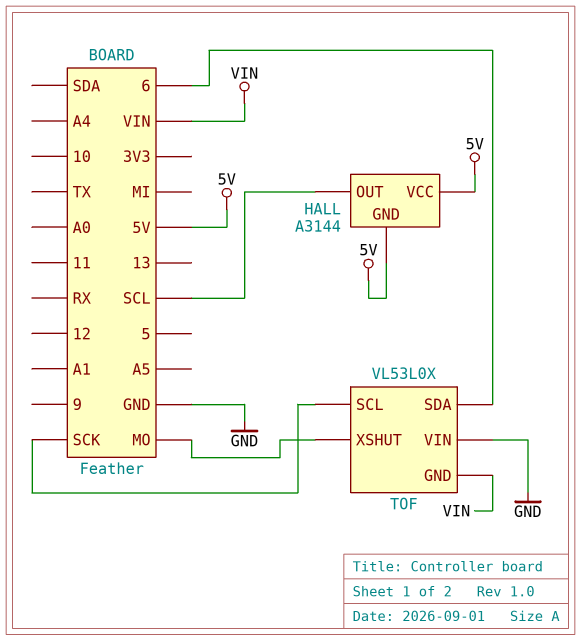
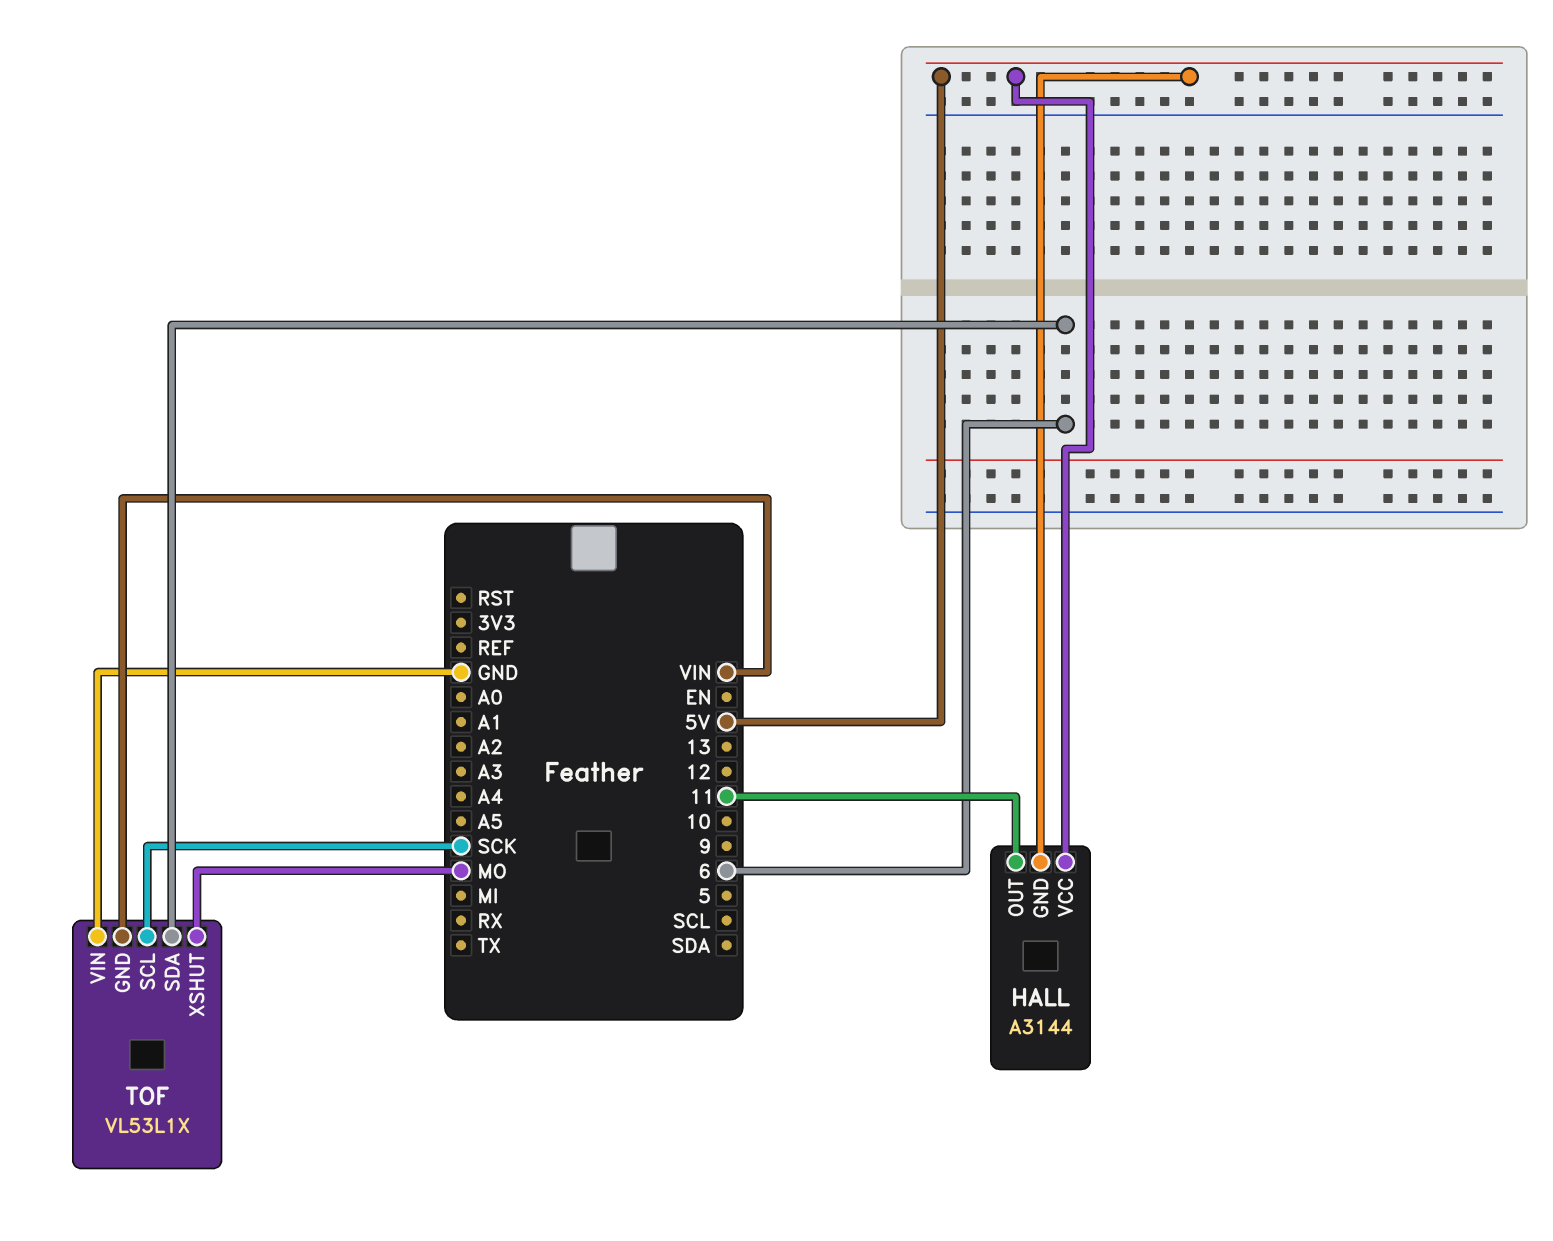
HALL pin OUT: SCL -> 11
TOF: VL53L0X -> VL53L1X

